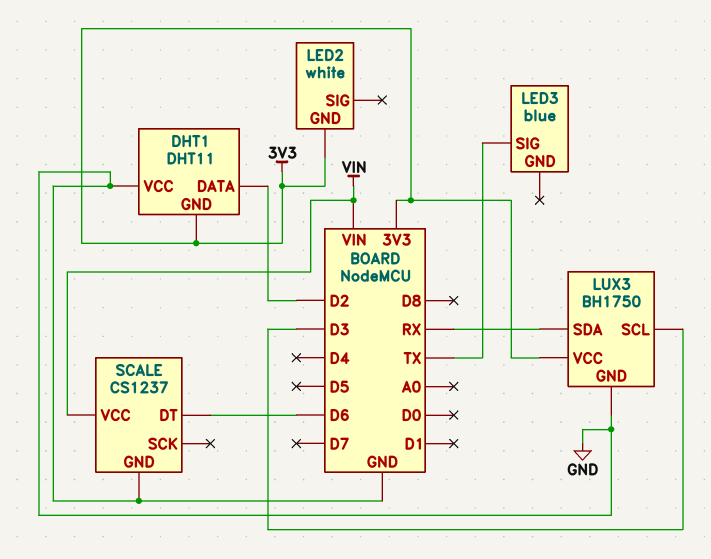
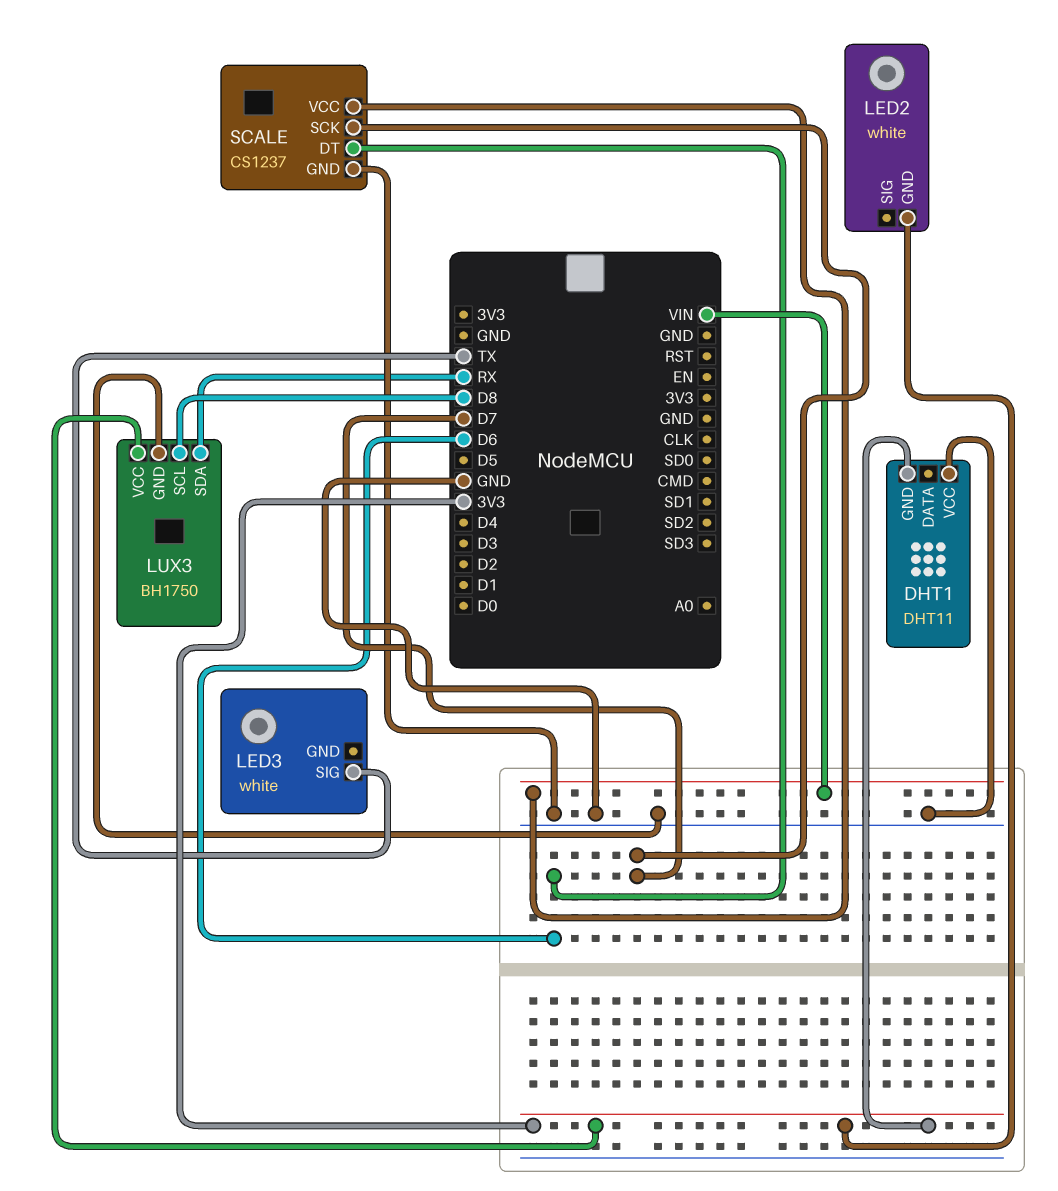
DHT1 pin DATA: D2 -> none
LED3: blue -> white
LUX3 pin SCL: D3 -> D8
SCALE pin SCK: none -> D7

